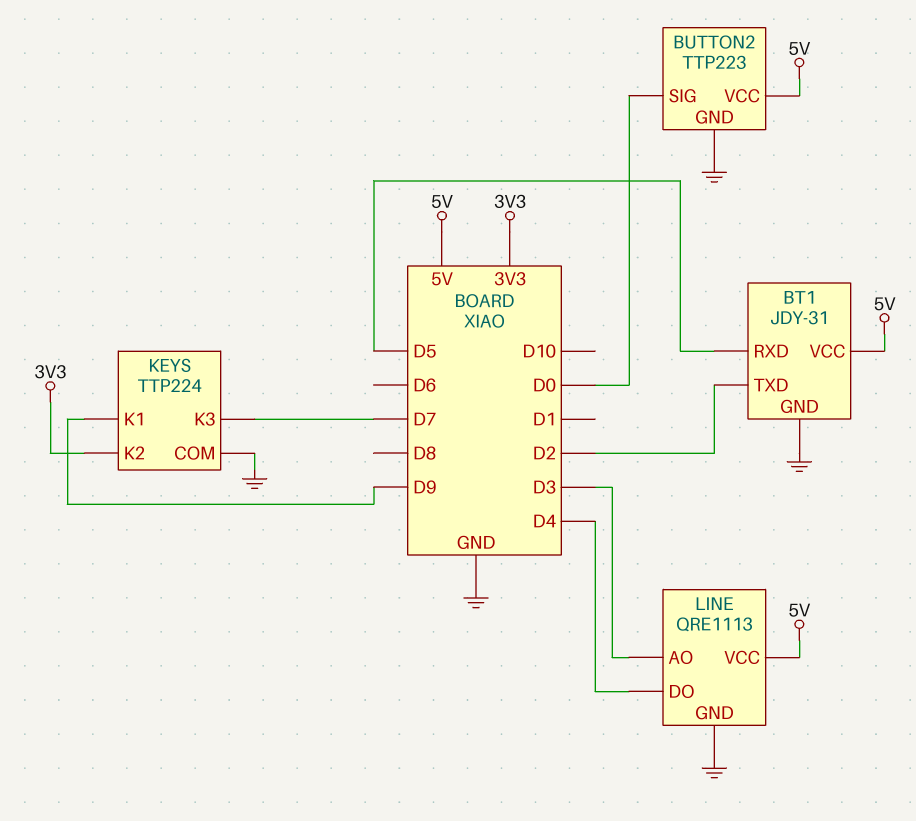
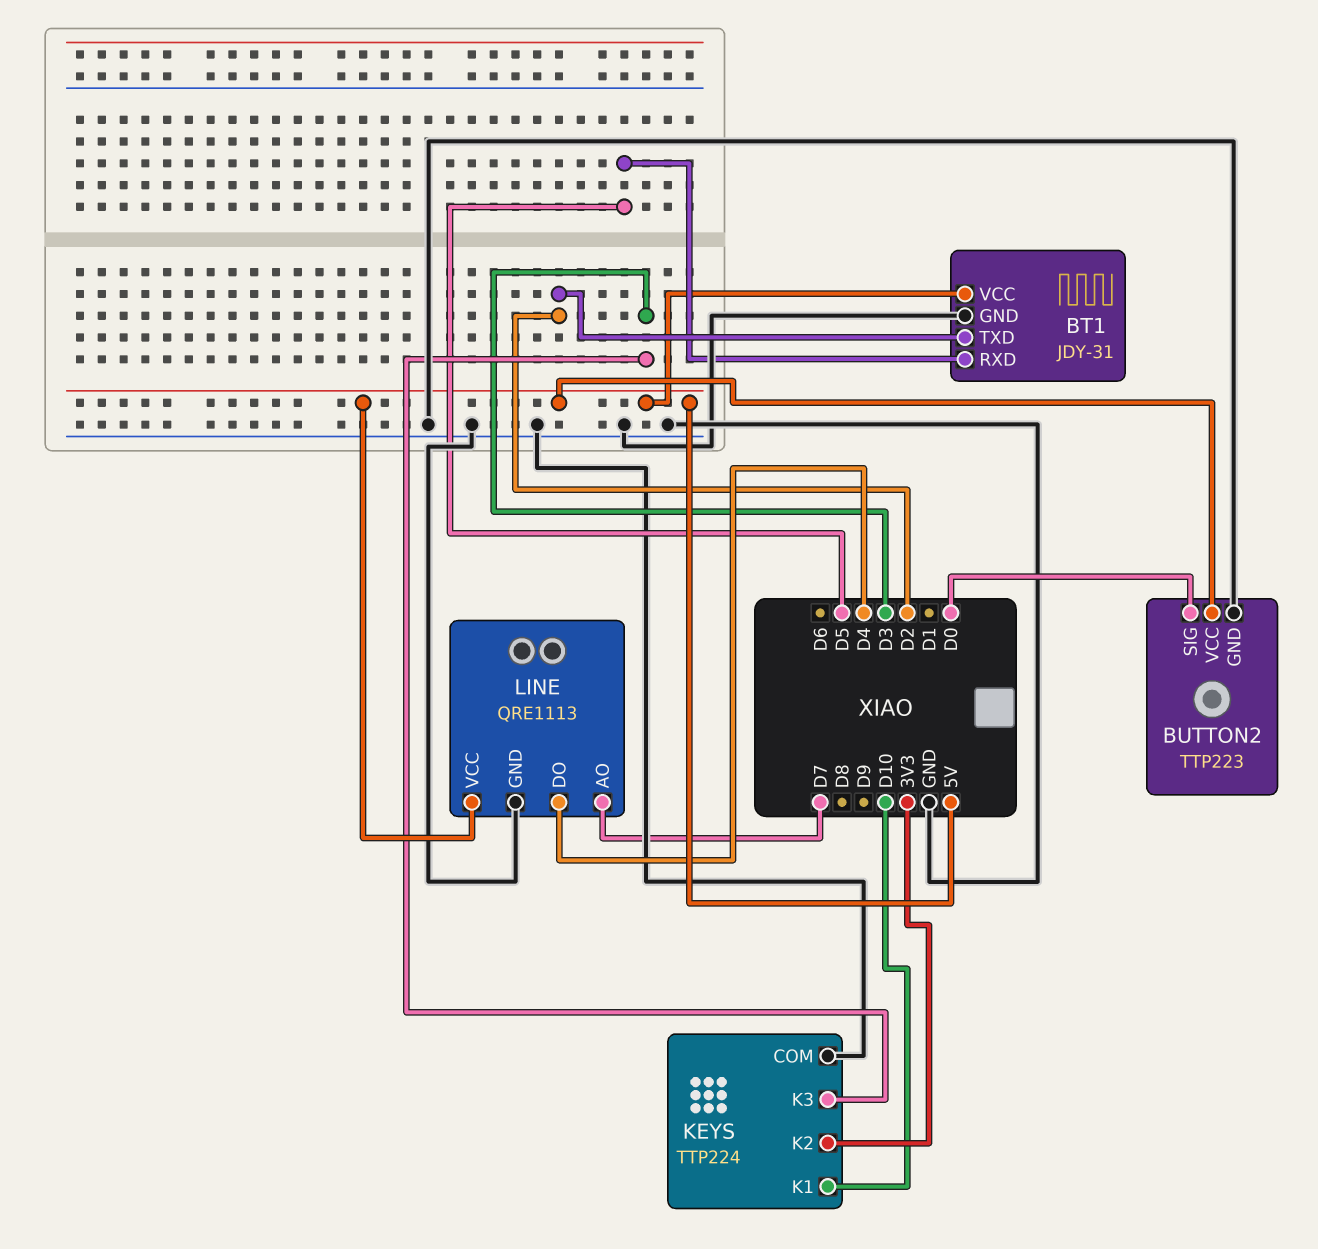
KEYS pin K1: D9 -> D10
KEYS pin K3: D7 -> D3
LINE pin AO: D3 -> D7

